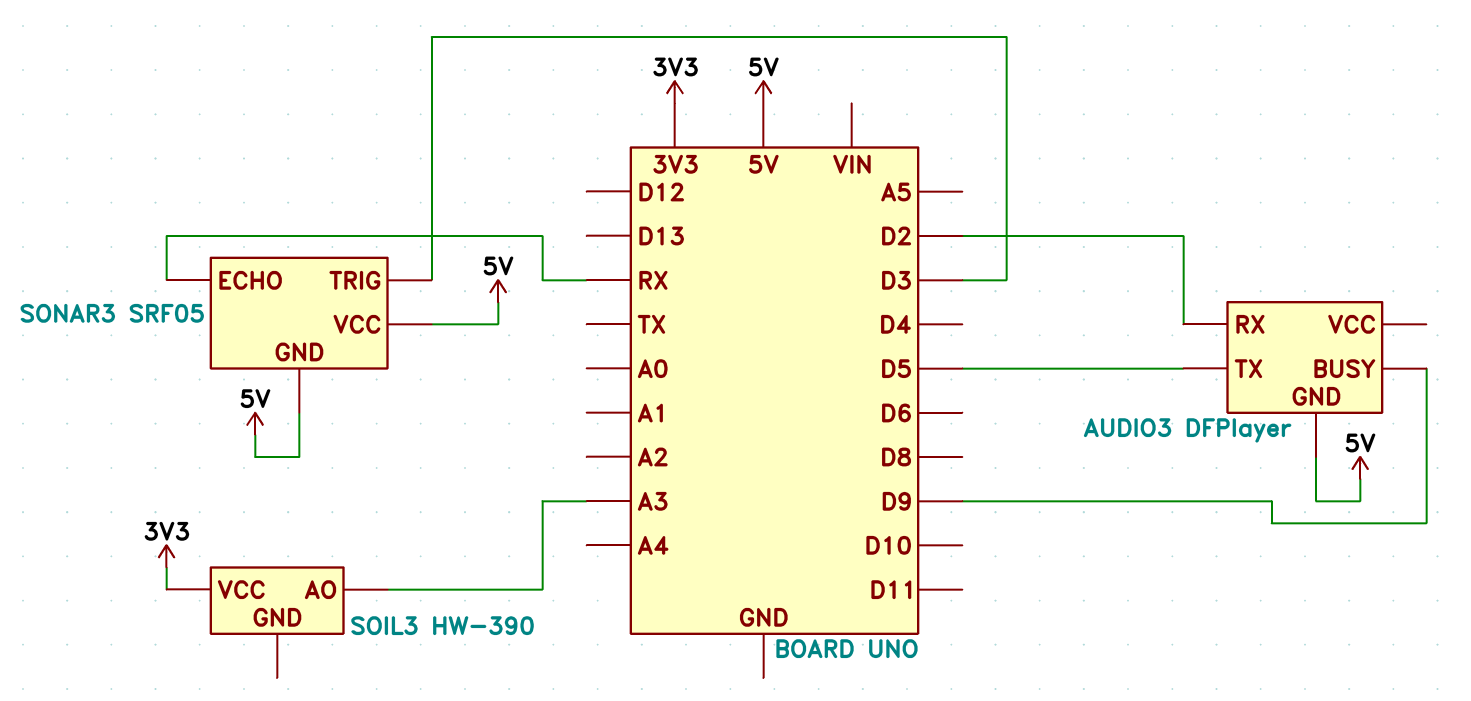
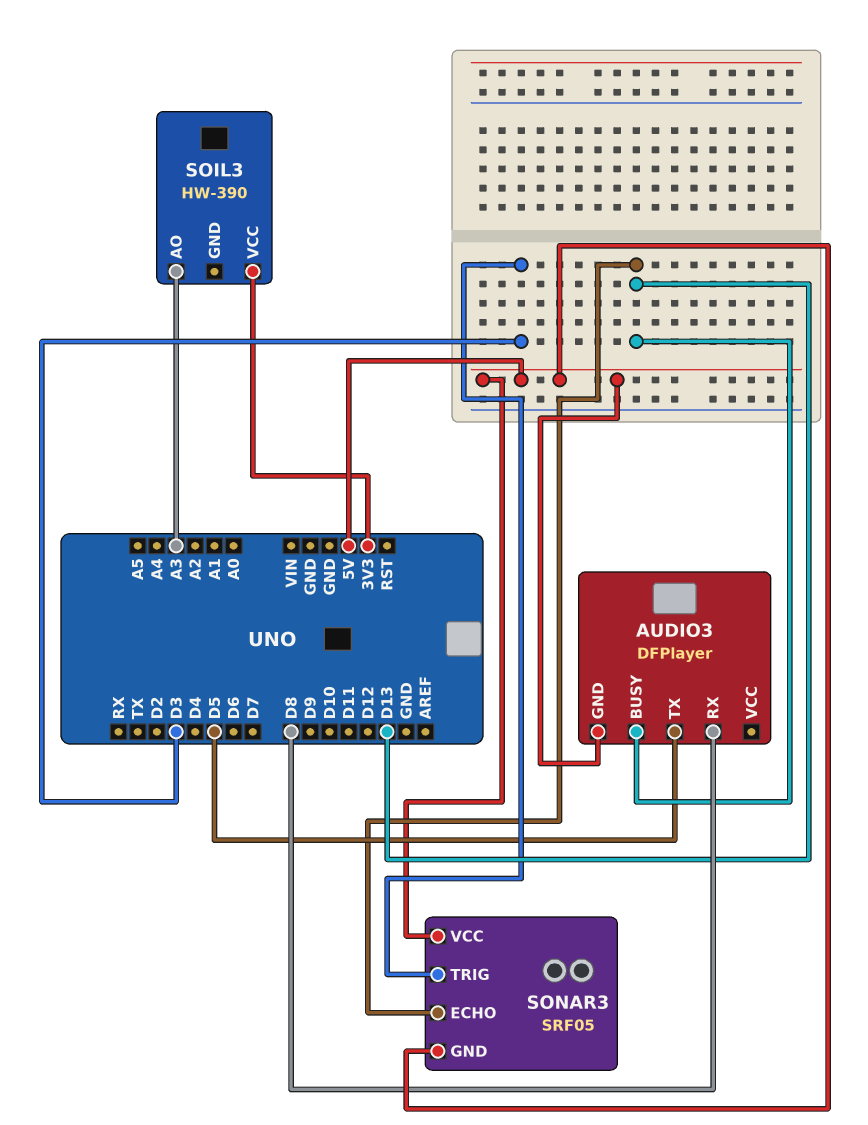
AUDIO3 pin BUSY: D9 -> D13
AUDIO3 pin RX: D2 -> D8
SONAR3 pin ECHO: RX -> D13

